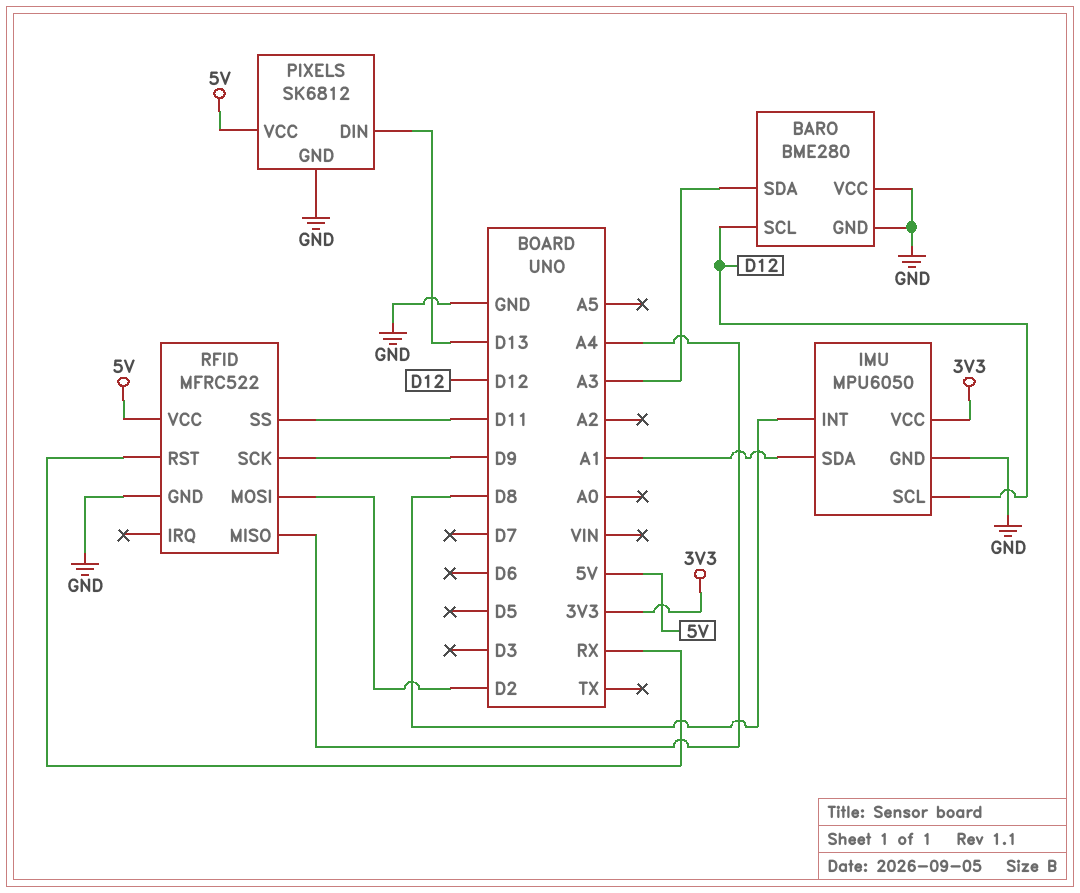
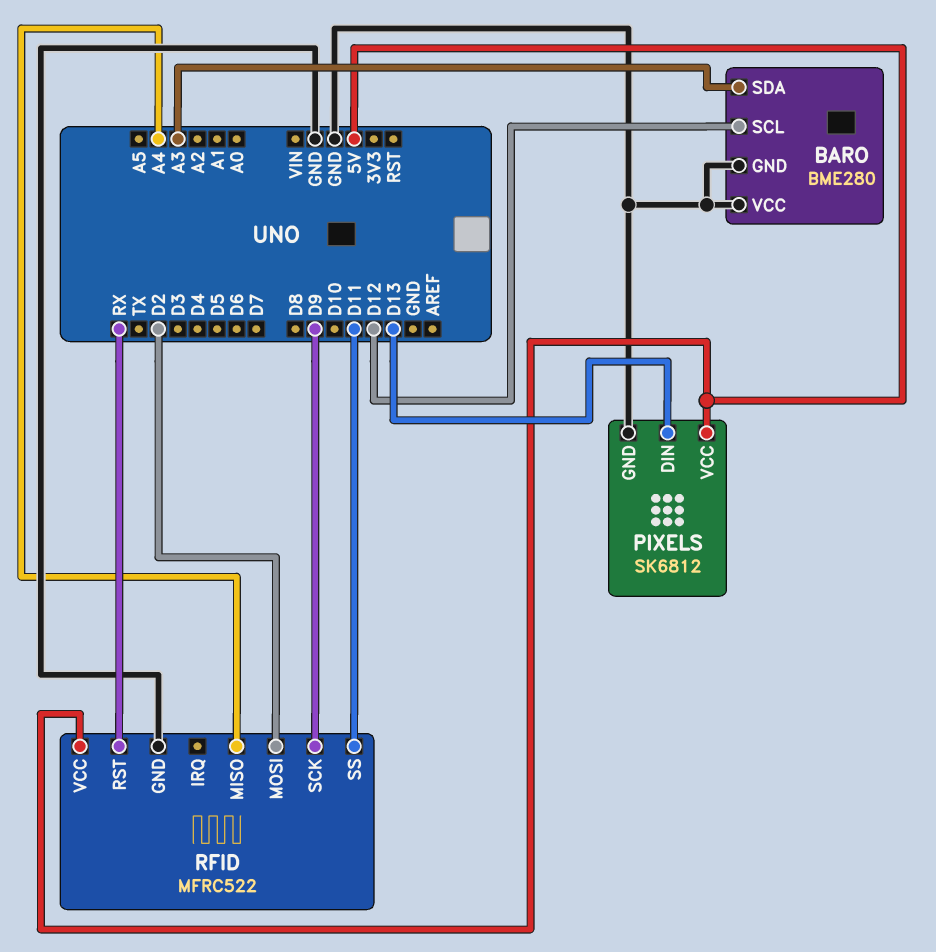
IMU: MPU6050 -> none
IMU pin GND: GND -> none
IMU pin INT: D8 -> none
IMU pin SCL: D12 -> none
IMU pin SDA: A1 -> none
IMU pin VCC: 3V3 -> none

